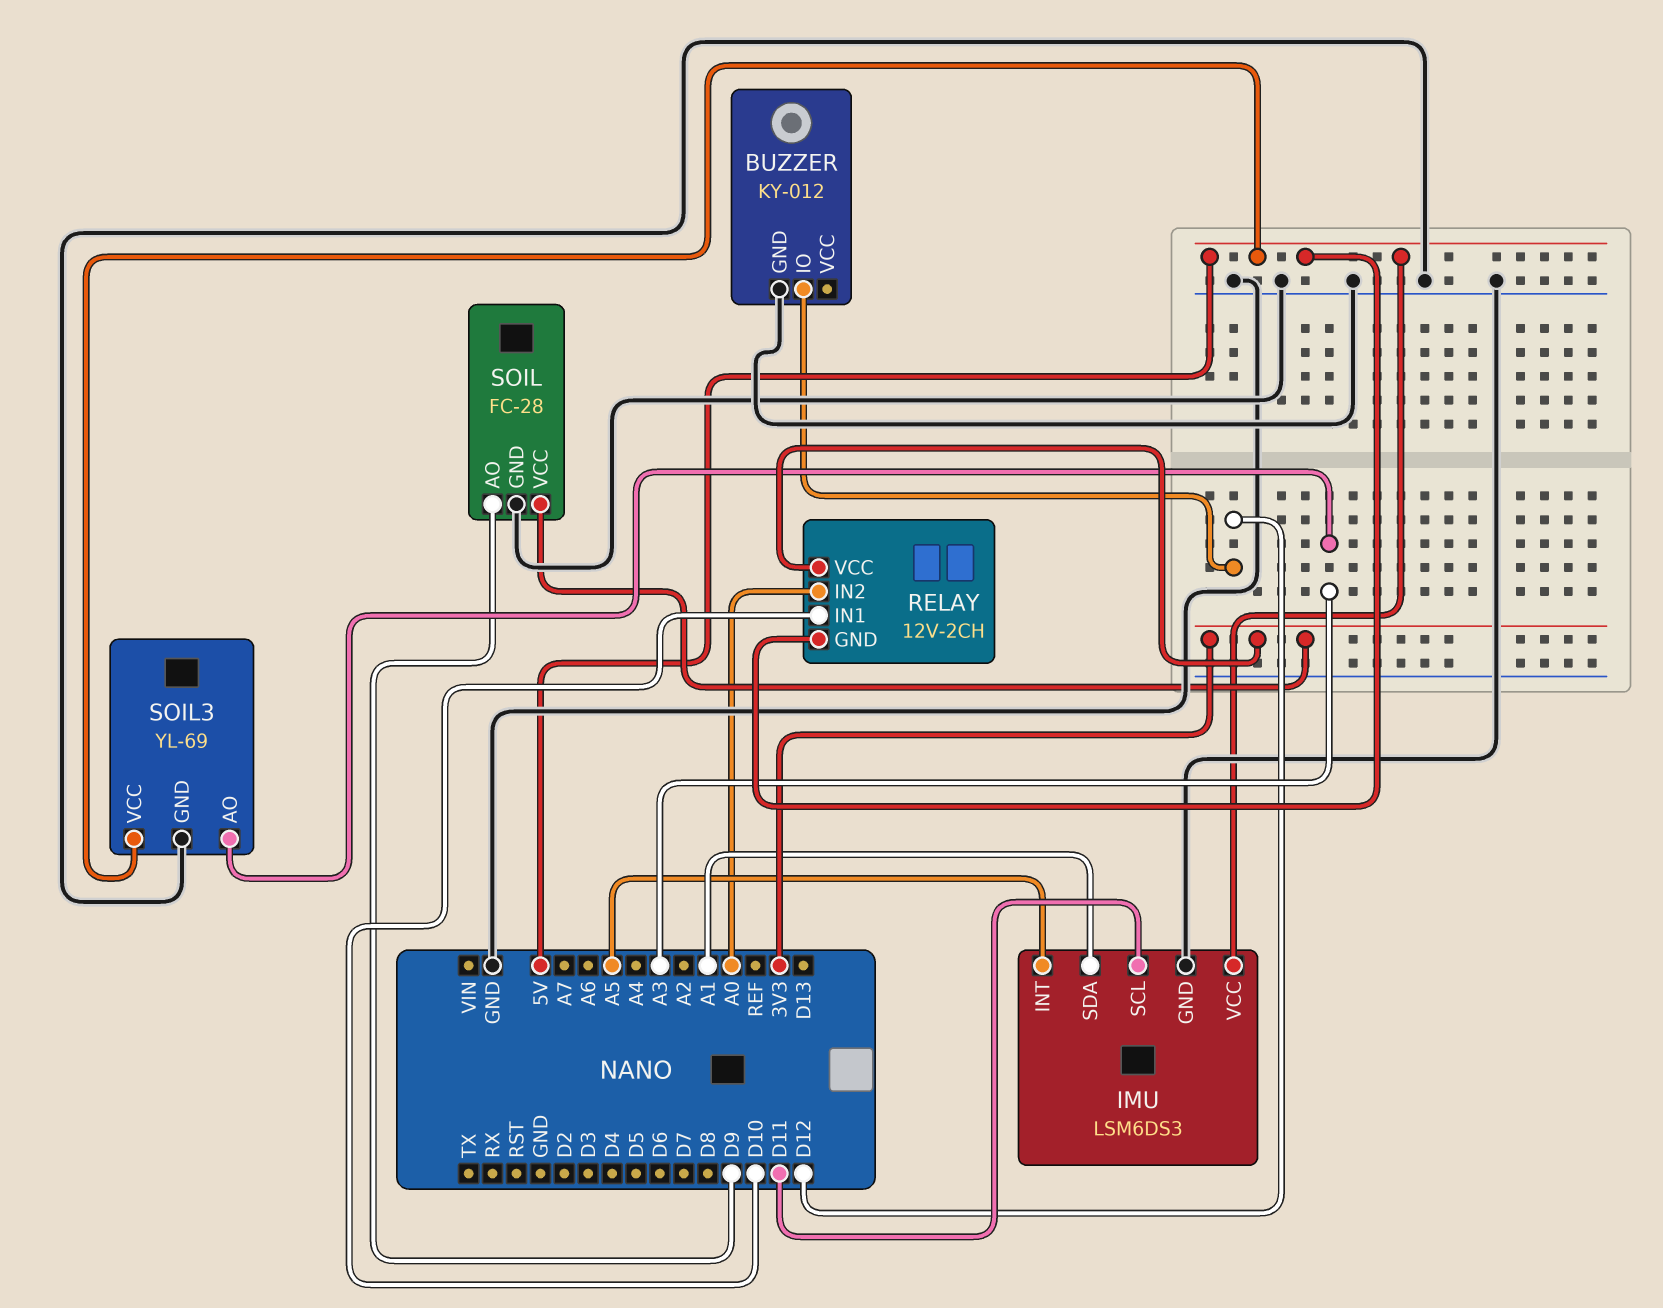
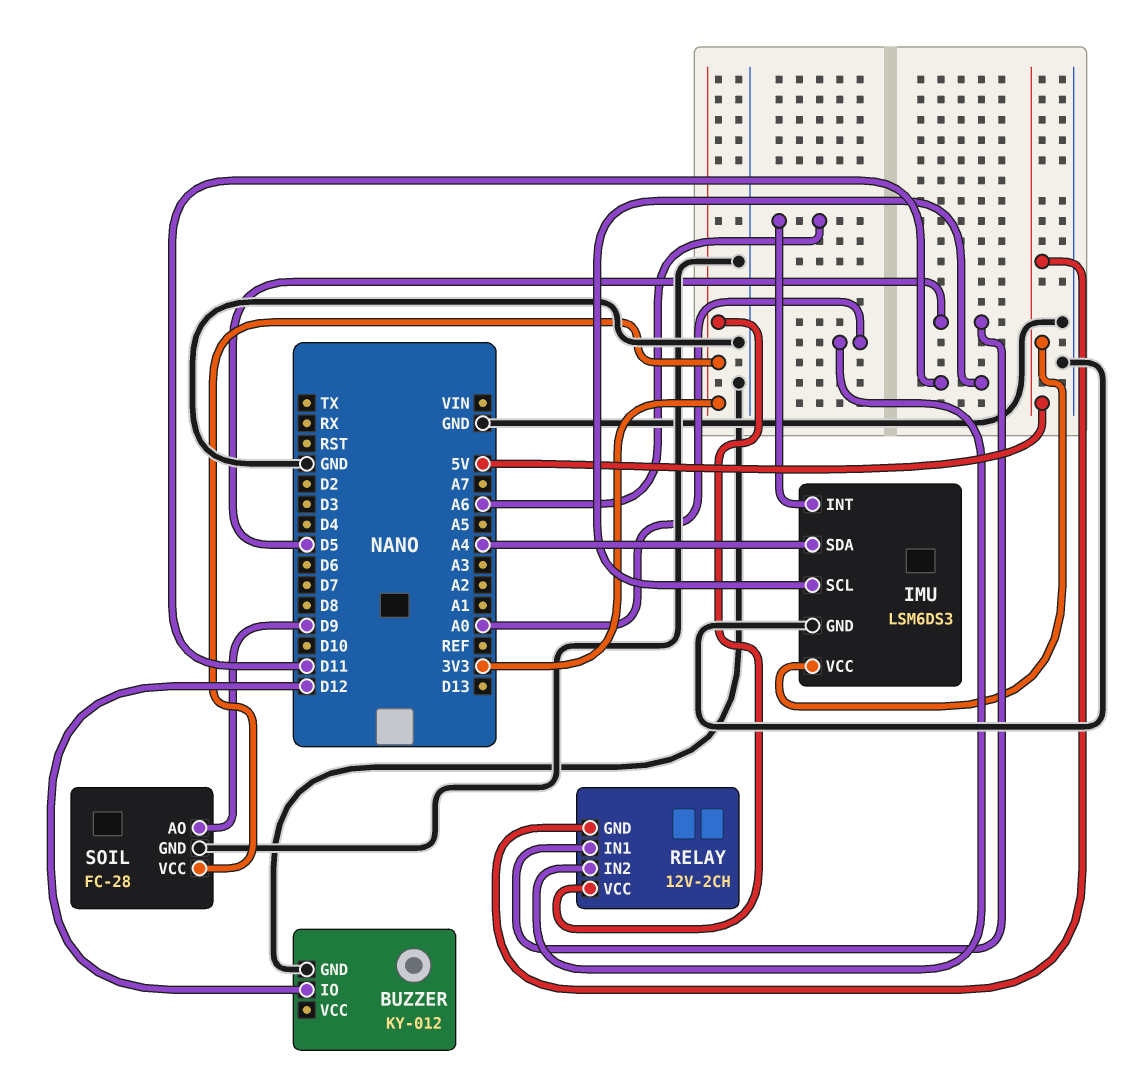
IMU pin INT: A5 -> A6
IMU pin SDA: A1 -> A4
RELAY pin IN1: D10 -> D5
SOIL3: YL-69 -> none
SOIL3 pin AO: A3 -> none
SOIL3 pin GND: GND -> none
SOIL3 pin VCC: 5V -> none

